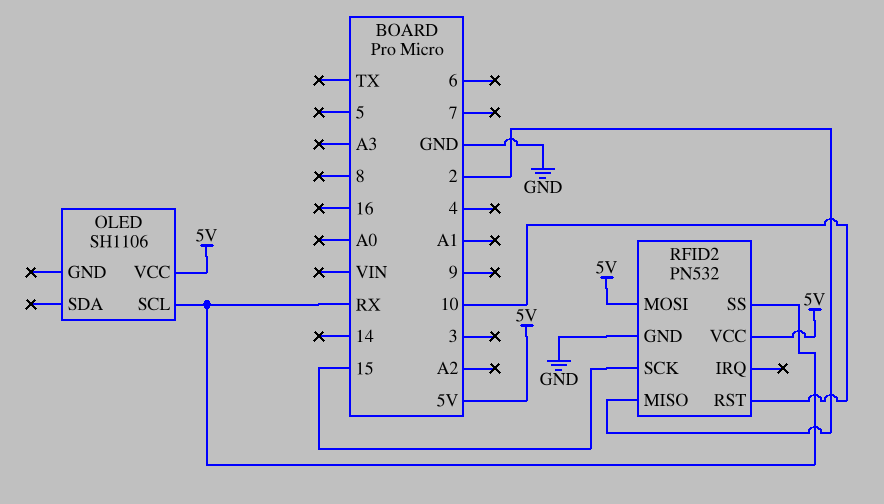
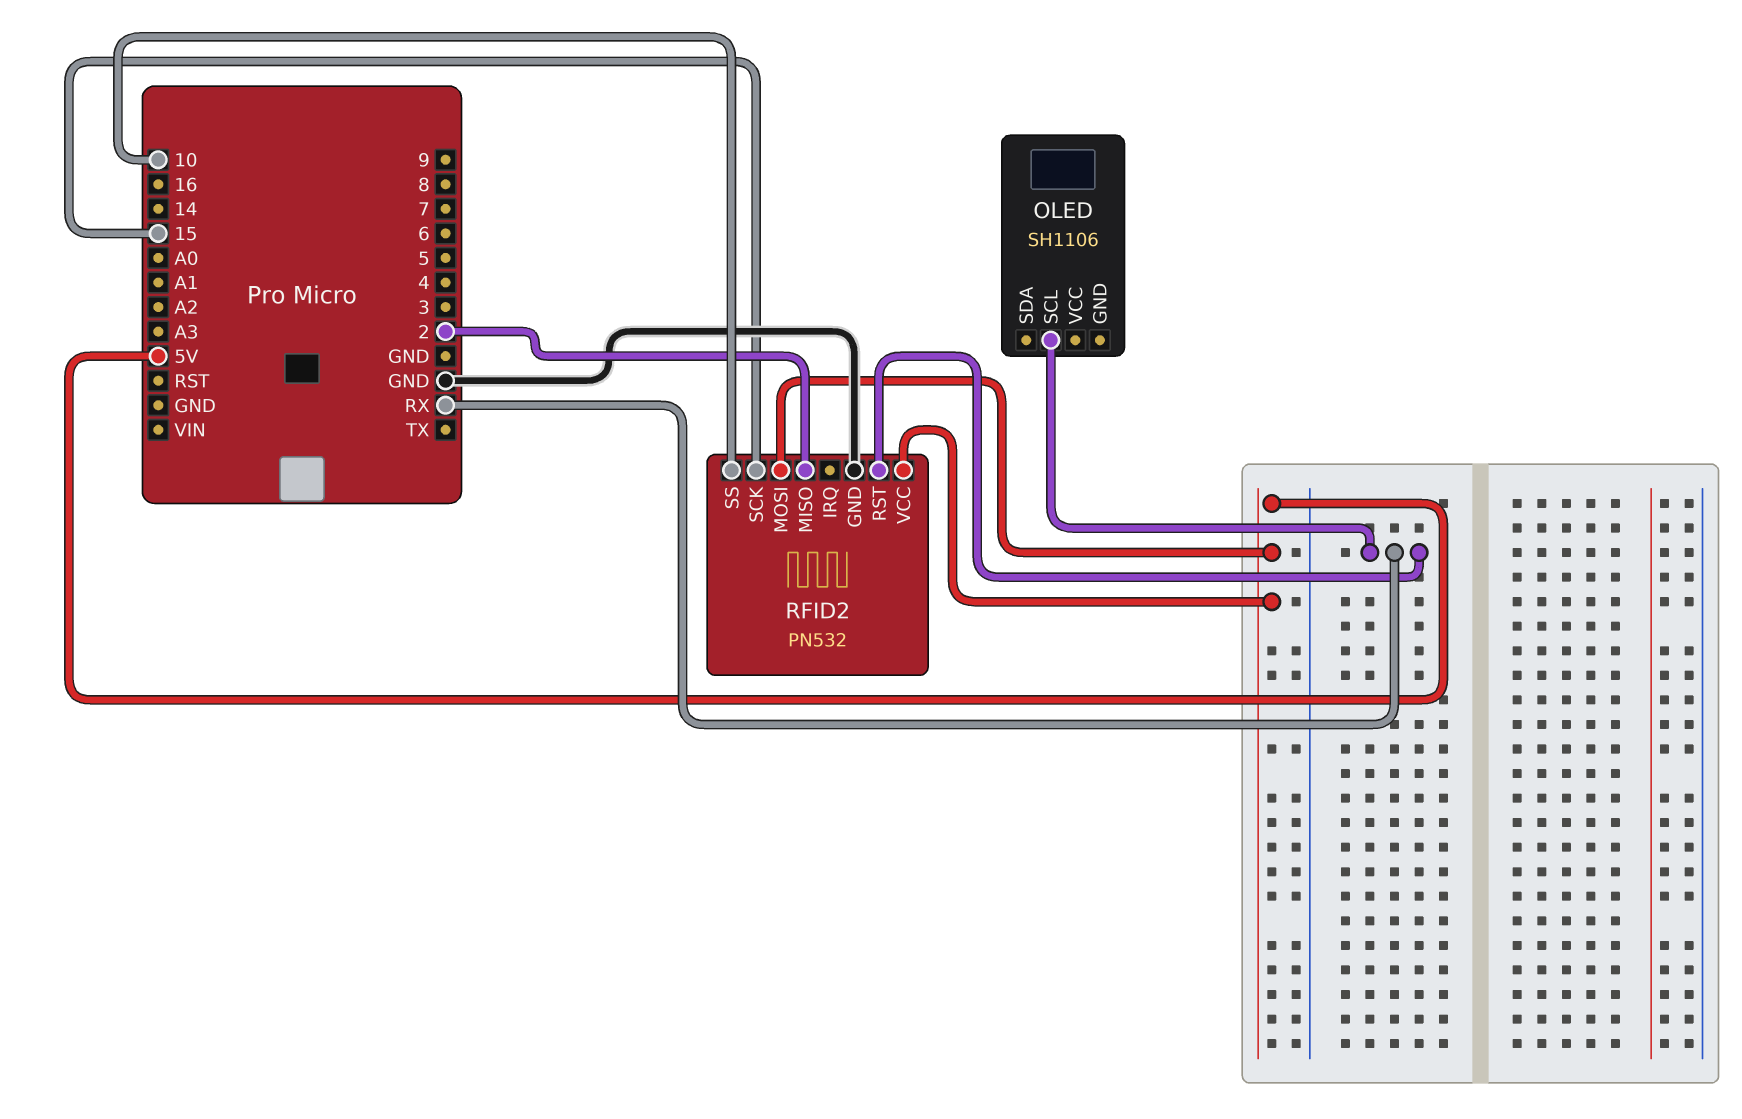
OLED pin VCC: 5V -> none
RFID2 pin RST: 10 -> RX
RFID2 pin SS: RX -> 10

